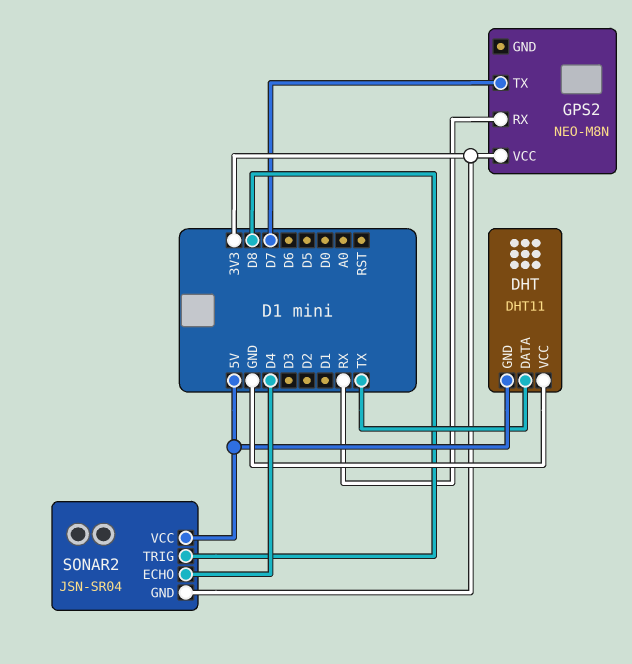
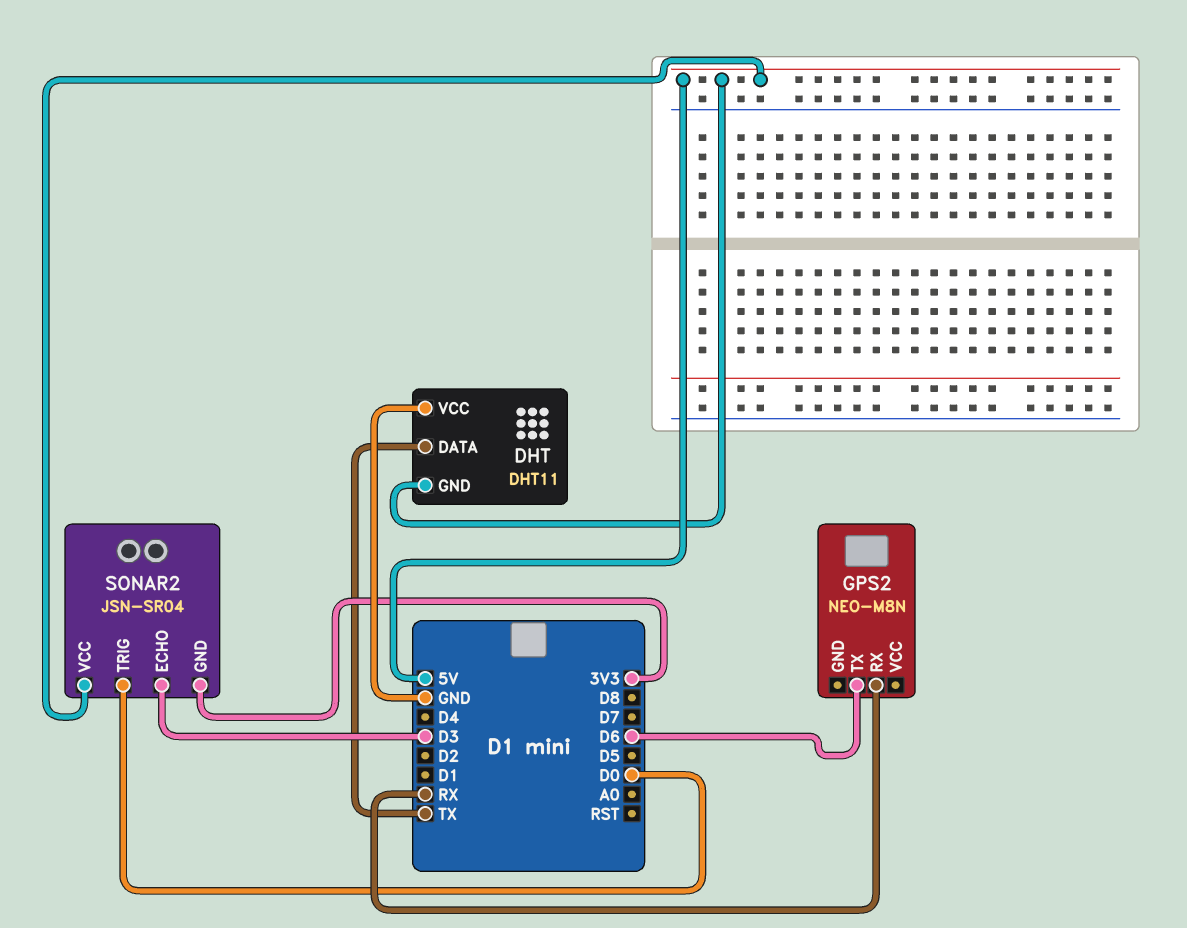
GPS2 pin TX: D7 -> D6
GPS2 pin VCC: 3V3 -> none
SONAR2 pin ECHO: D4 -> D3
SONAR2 pin TRIG: D8 -> D0

